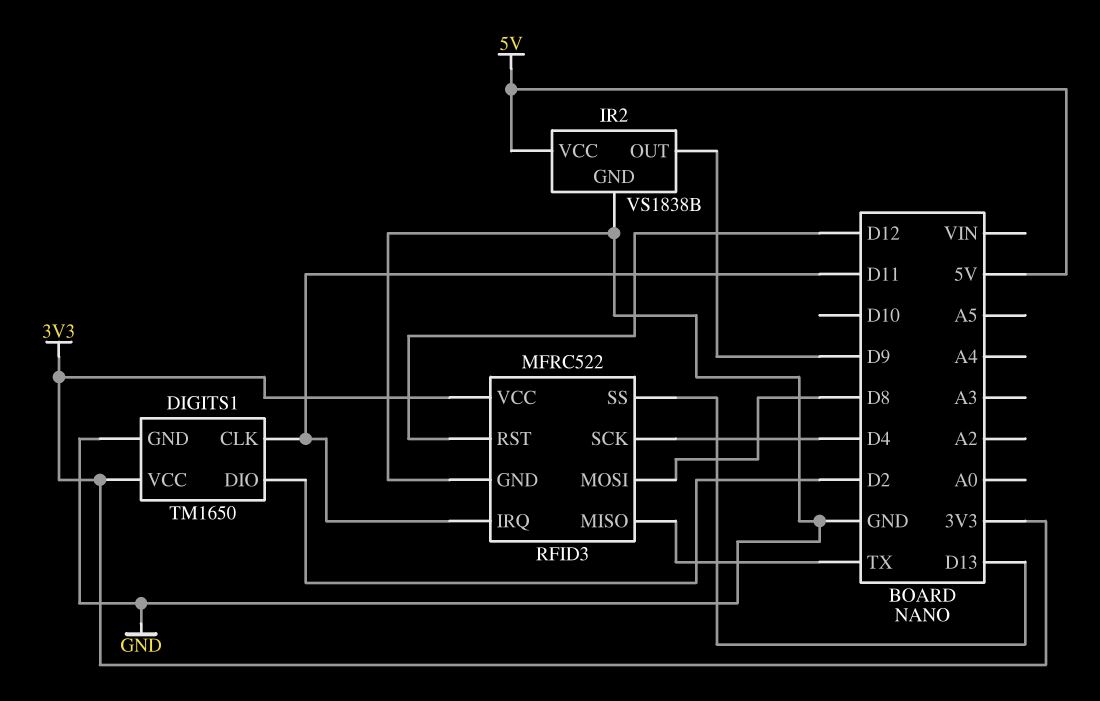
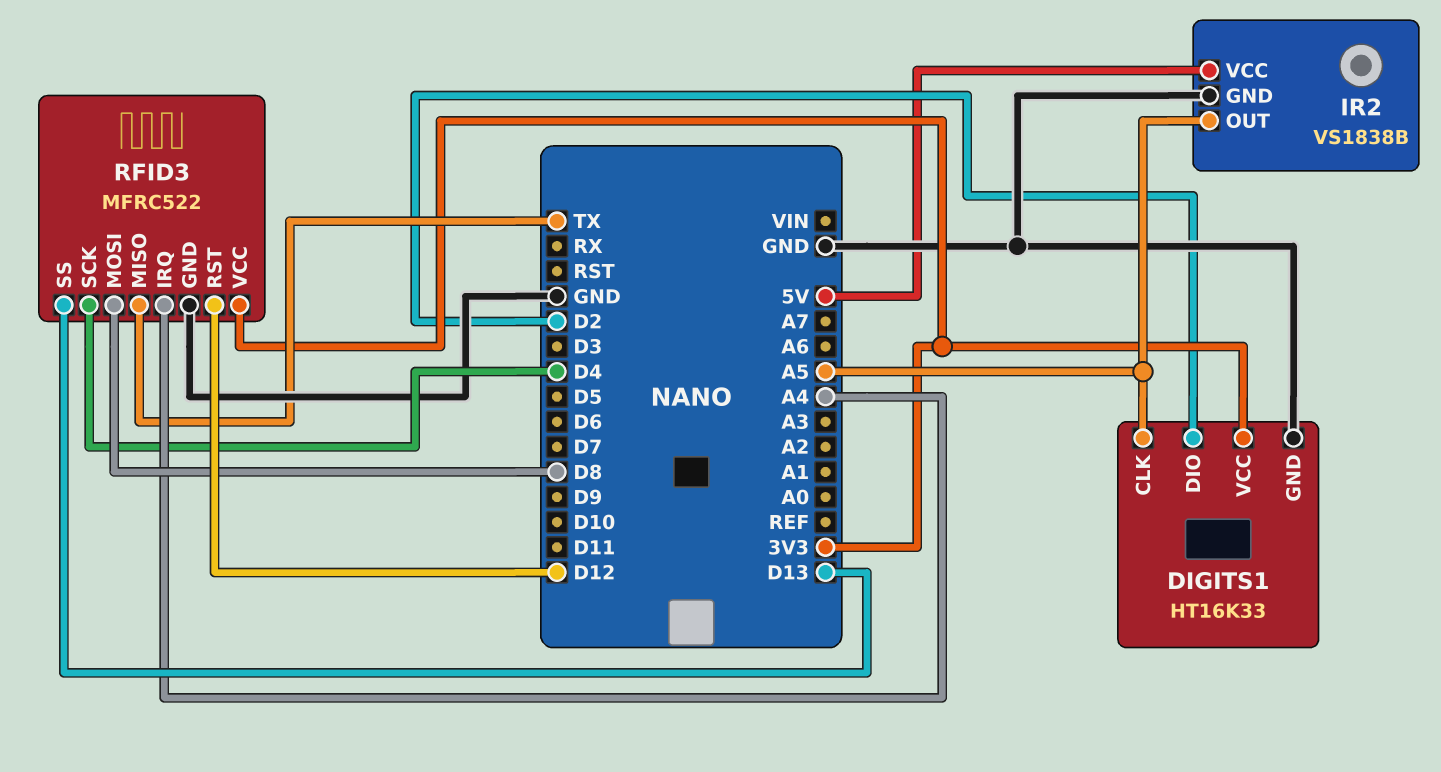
DIGITS1: TM1650 -> HT16K33
DIGITS1 pin CLK: D11 -> A5
IR2 pin OUT: D9 -> A5
RFID3 pin IRQ: D11 -> A4

